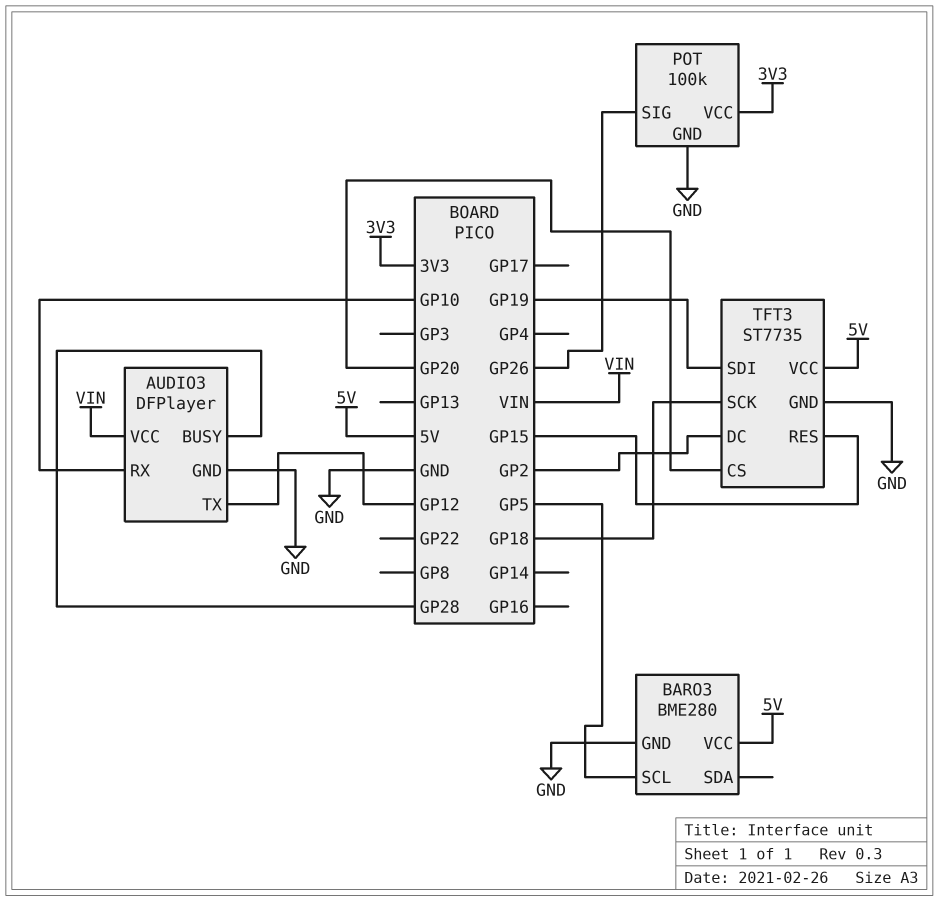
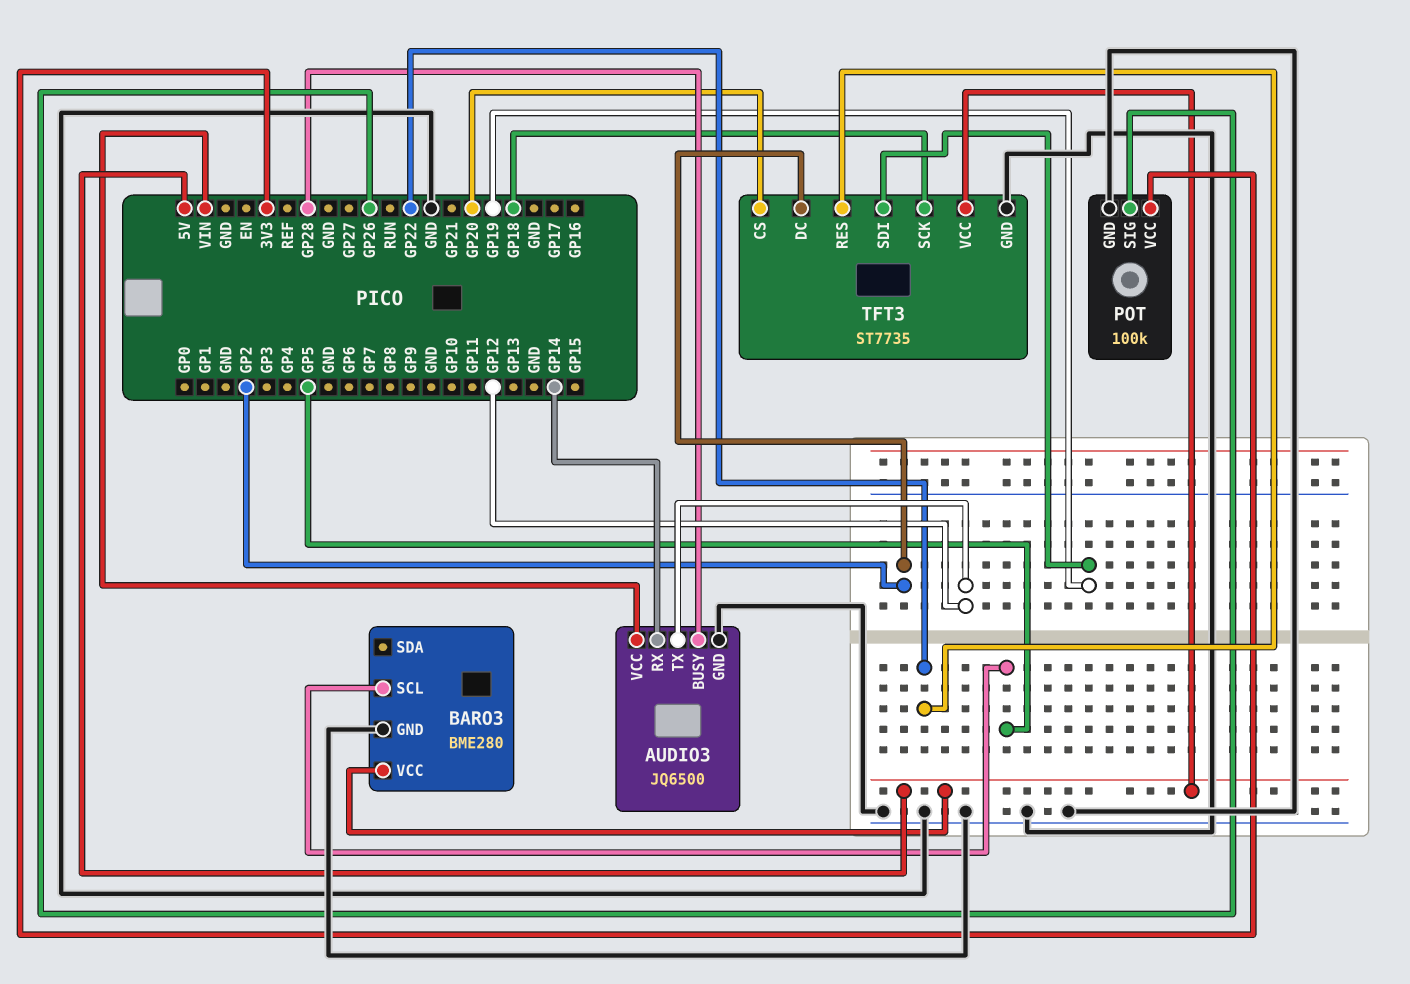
AUDIO3: DFPlayer -> JQ6500
AUDIO3 pin RX: GP10 -> GP14
TFT3 pin RES: GP15 -> GP22

